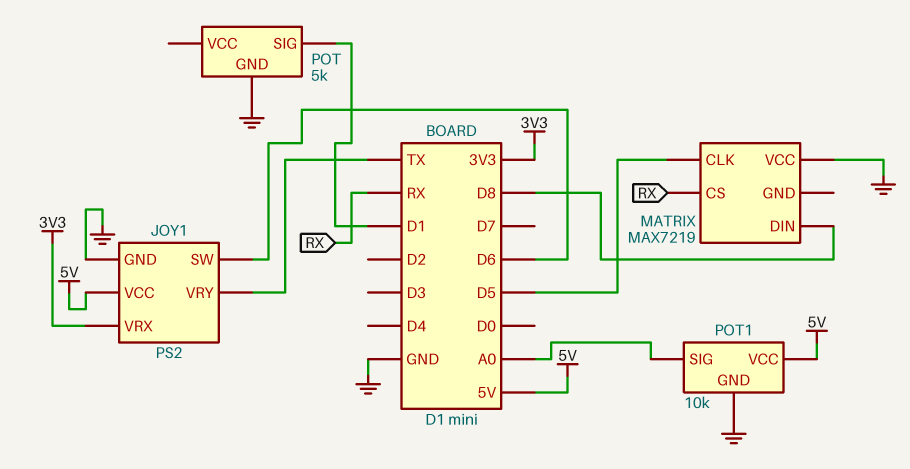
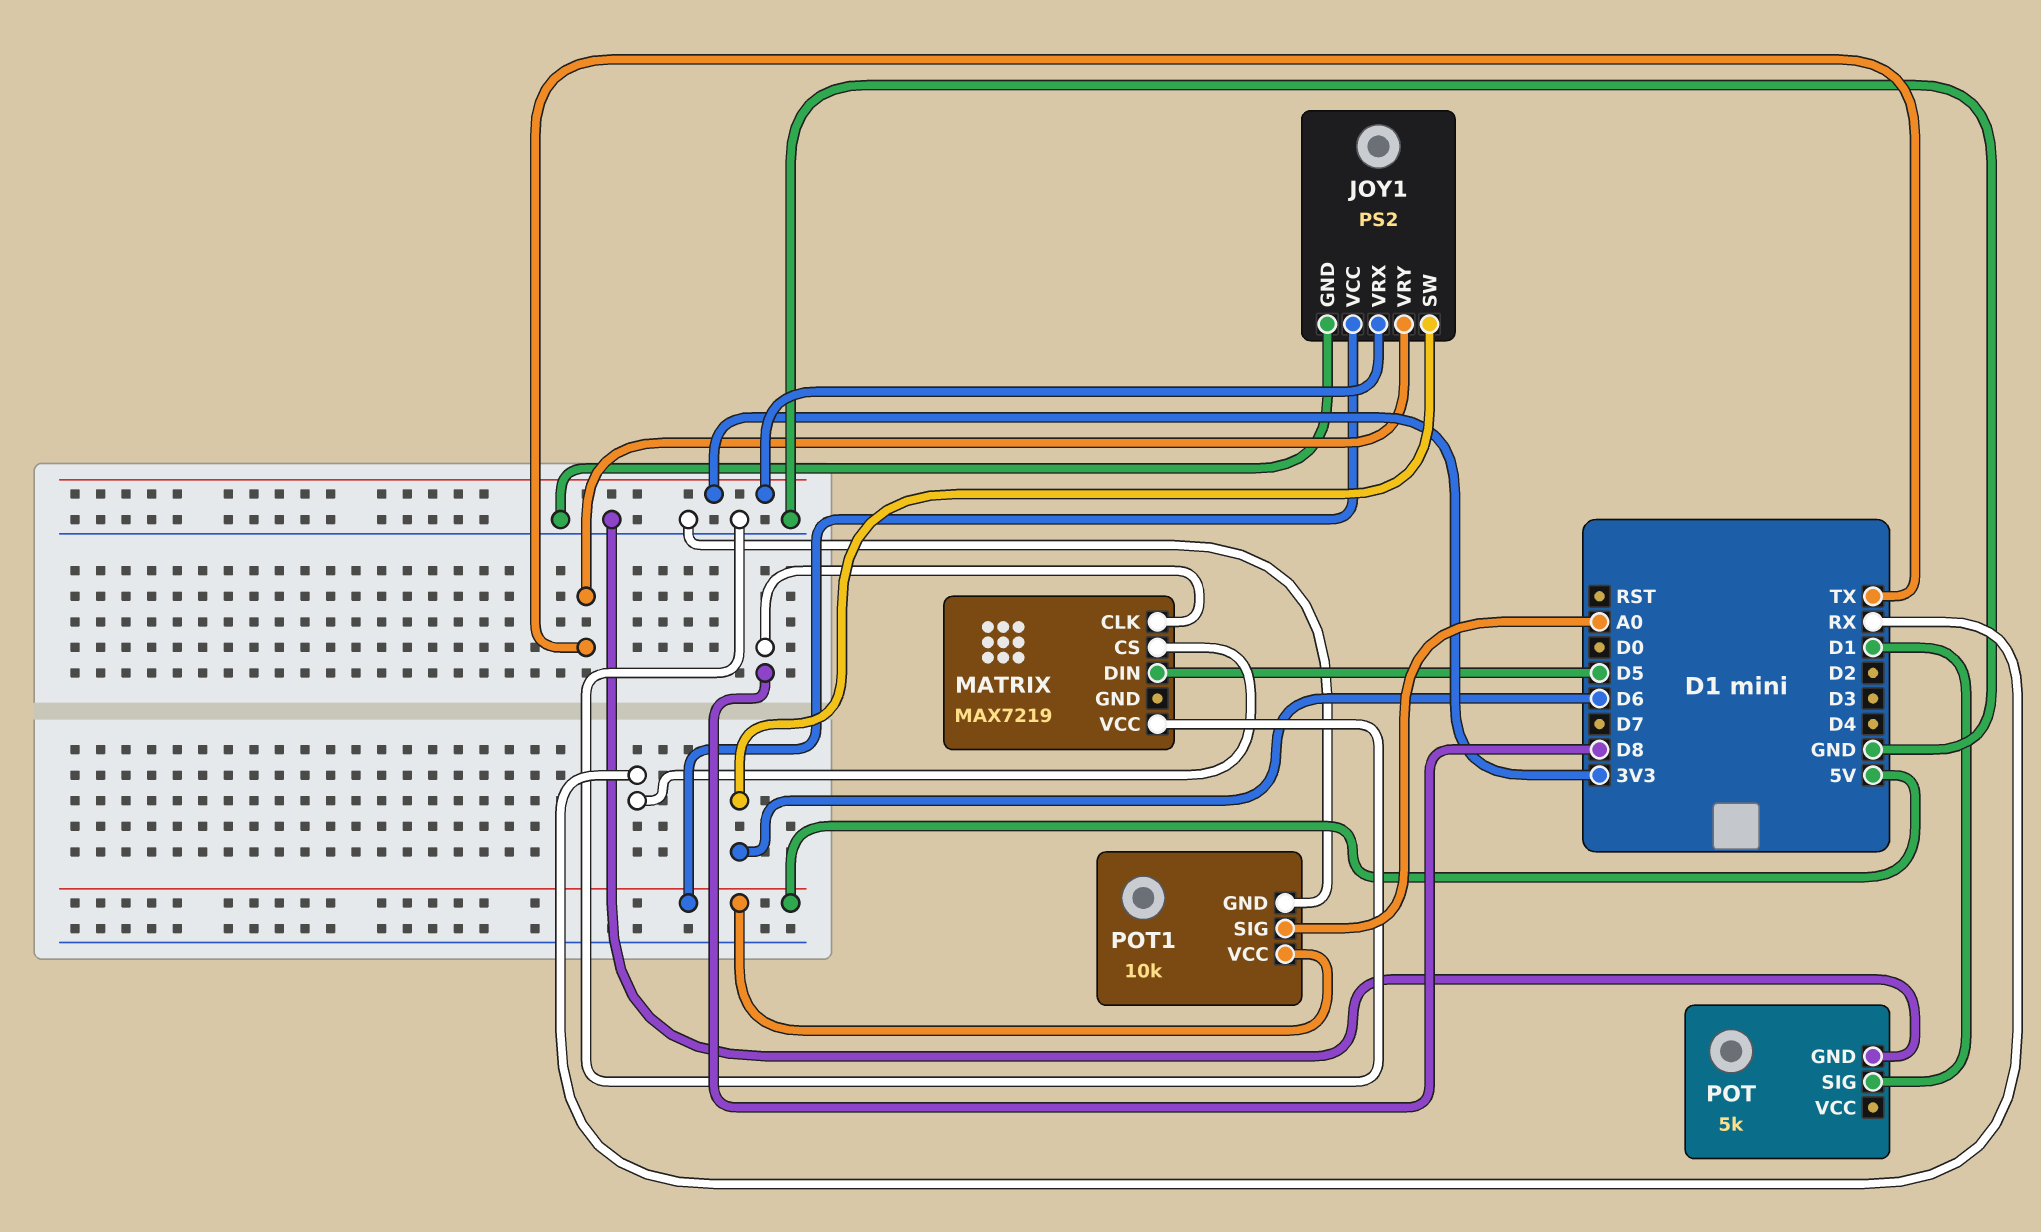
MATRIX pin CLK: D5 -> D8
MATRIX pin DIN: D8 -> D5

